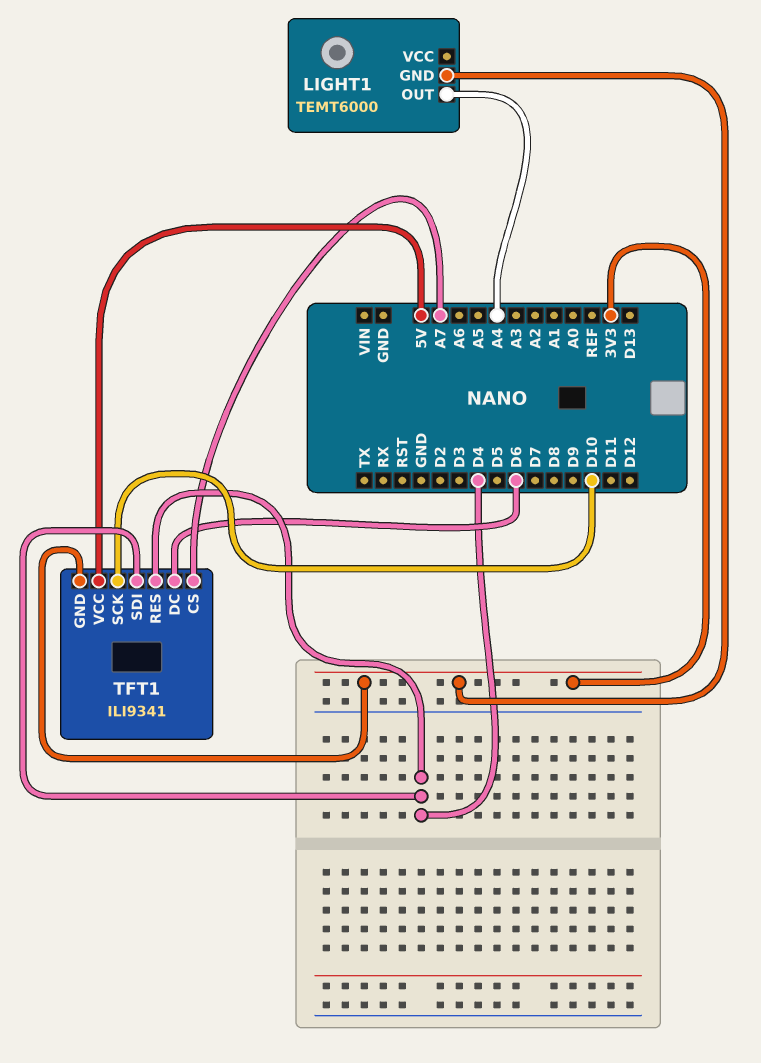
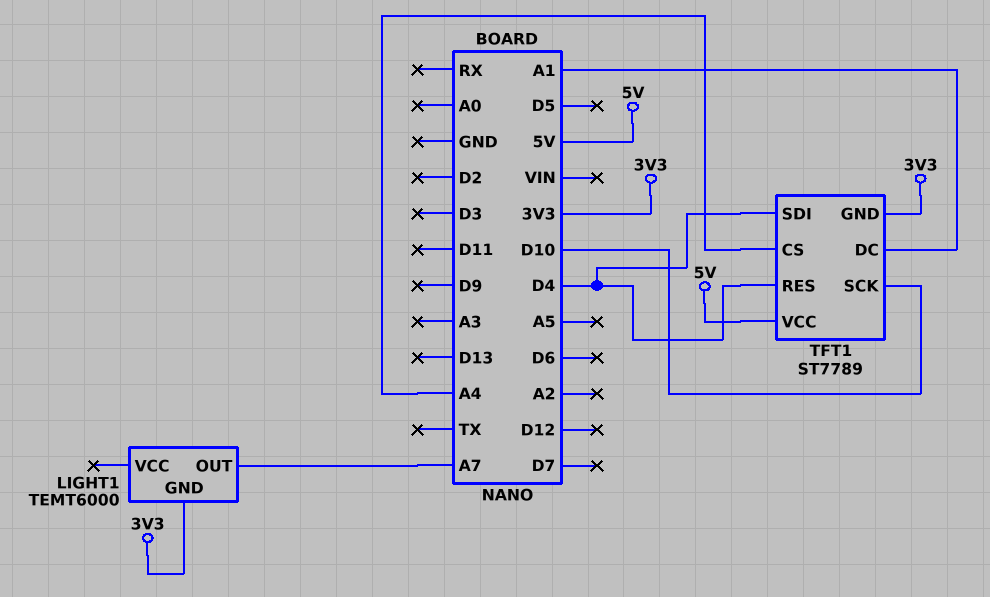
LIGHT1 pin OUT: A4 -> A7
TFT1: ILI9341 -> ST7789
TFT1 pin CS: A7 -> A4
TFT1 pin DC: D6 -> A1

